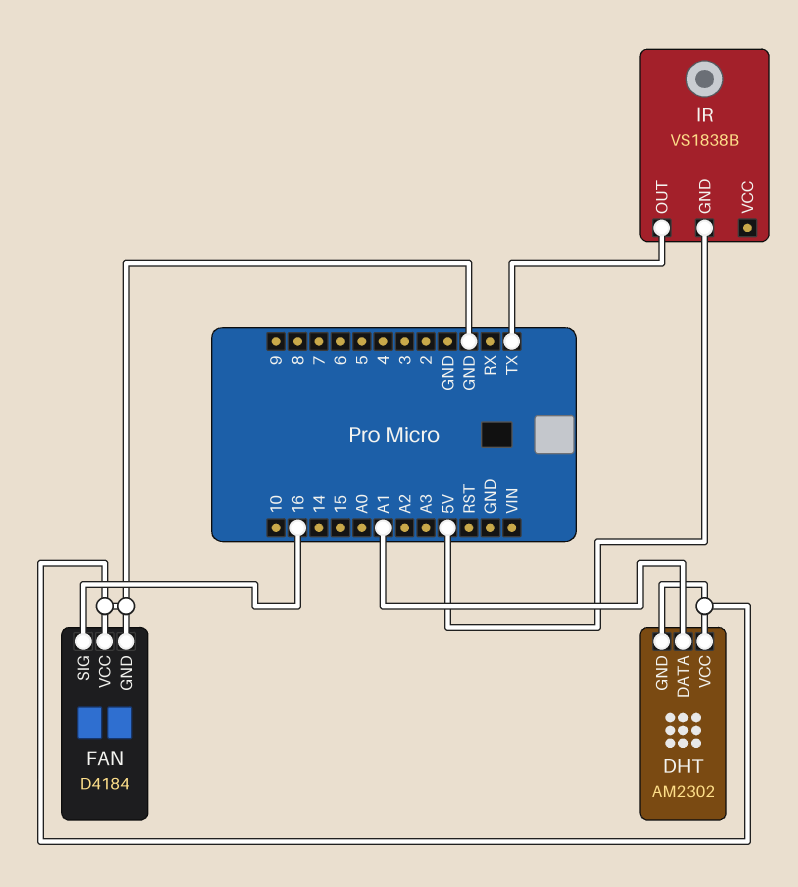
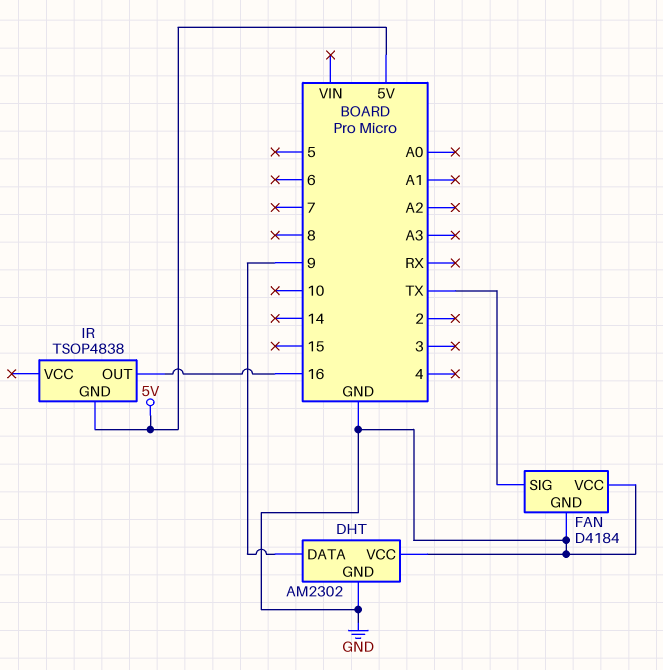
DHT pin DATA: A1 -> 9
FAN pin SIG: 16 -> TX
IR: VS1838B -> TSOP4838
IR pin OUT: TX -> 16

